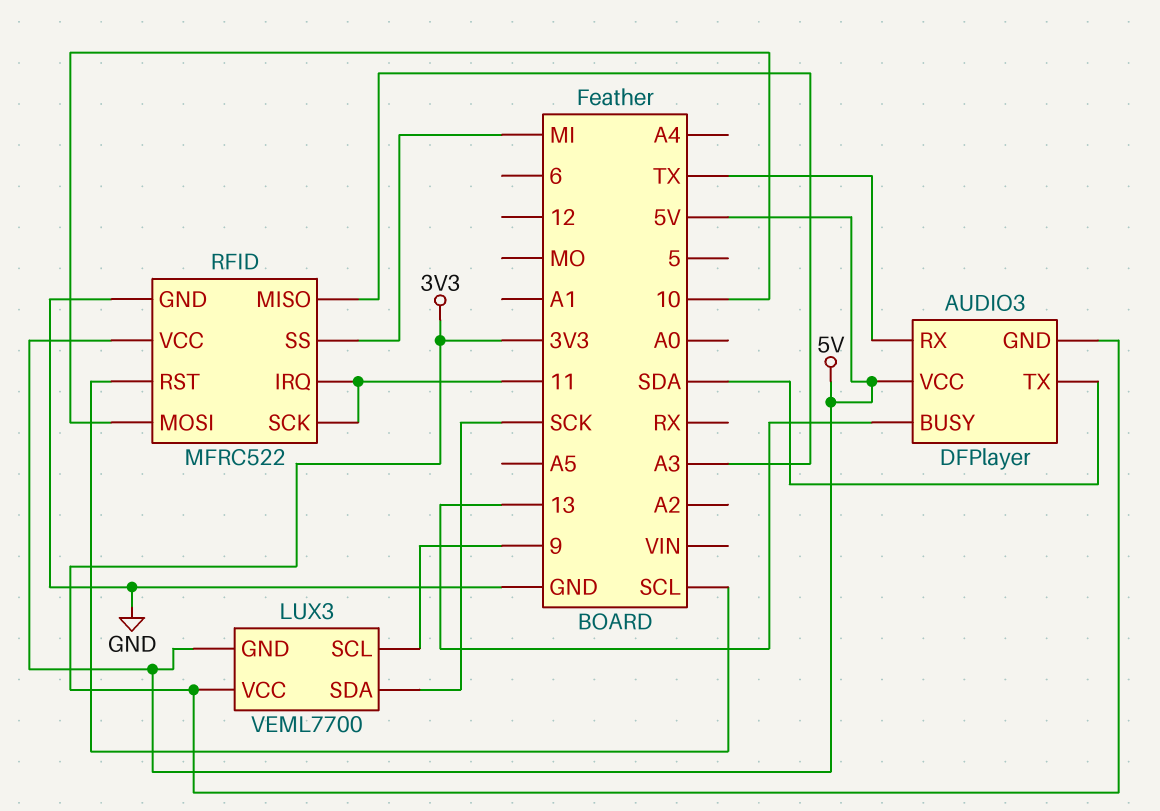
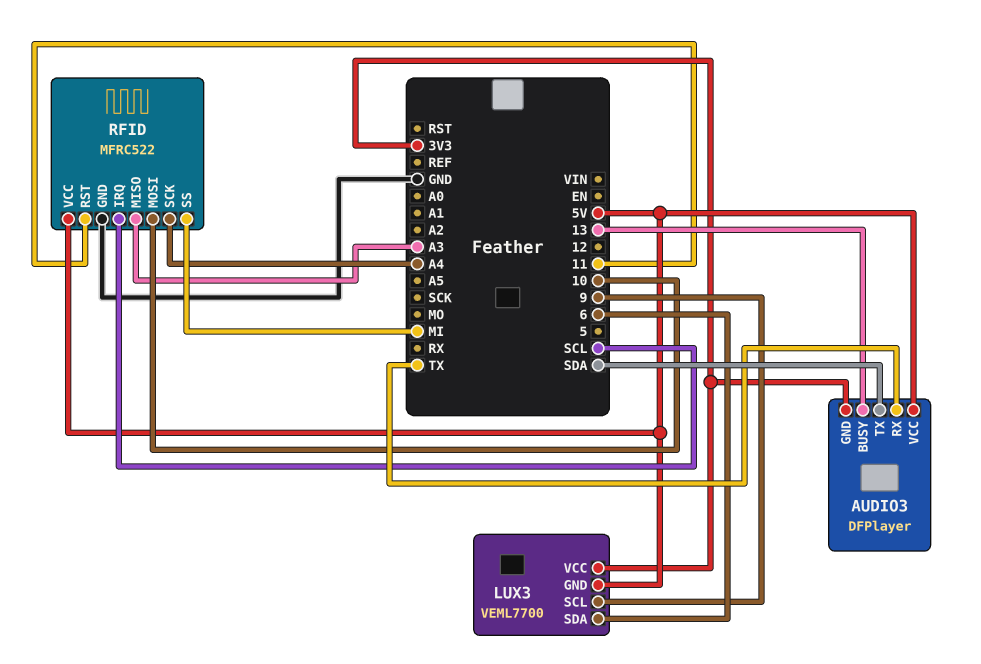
LUX3 pin SDA: SCK -> 6
RFID pin IRQ: 11 -> SCL
RFID pin RST: SCL -> 11
RFID pin SCK: 11 -> A4

